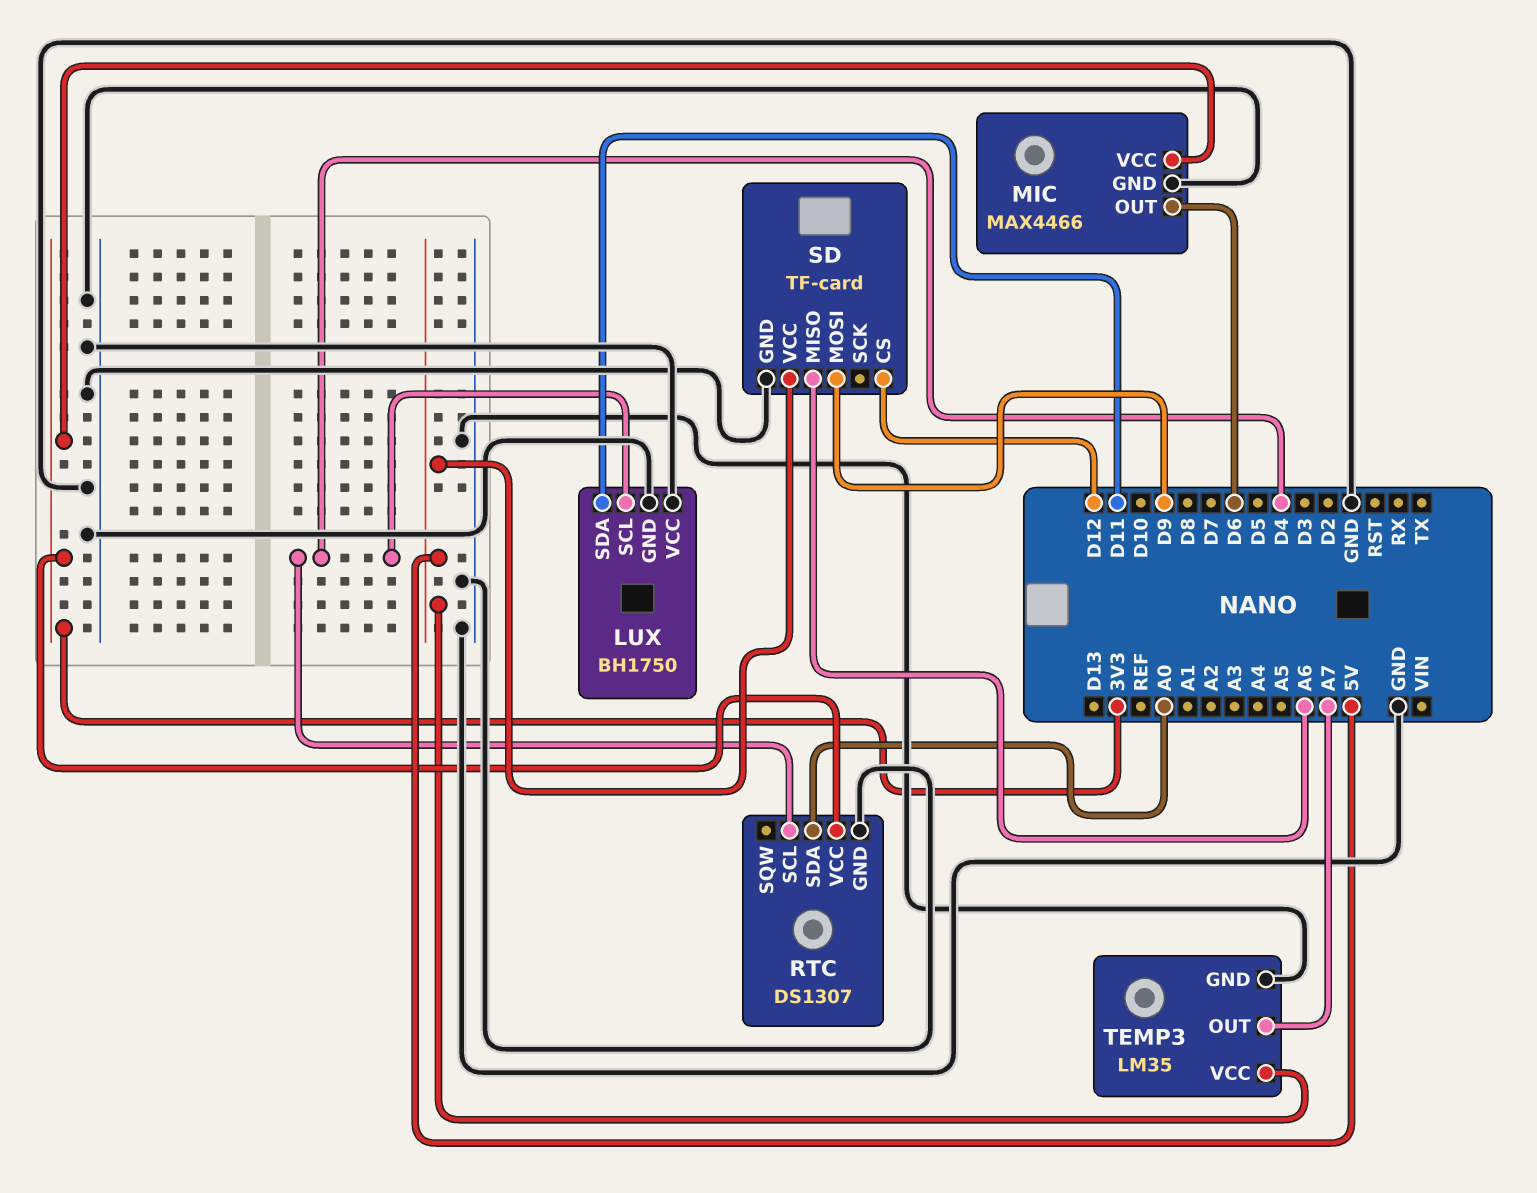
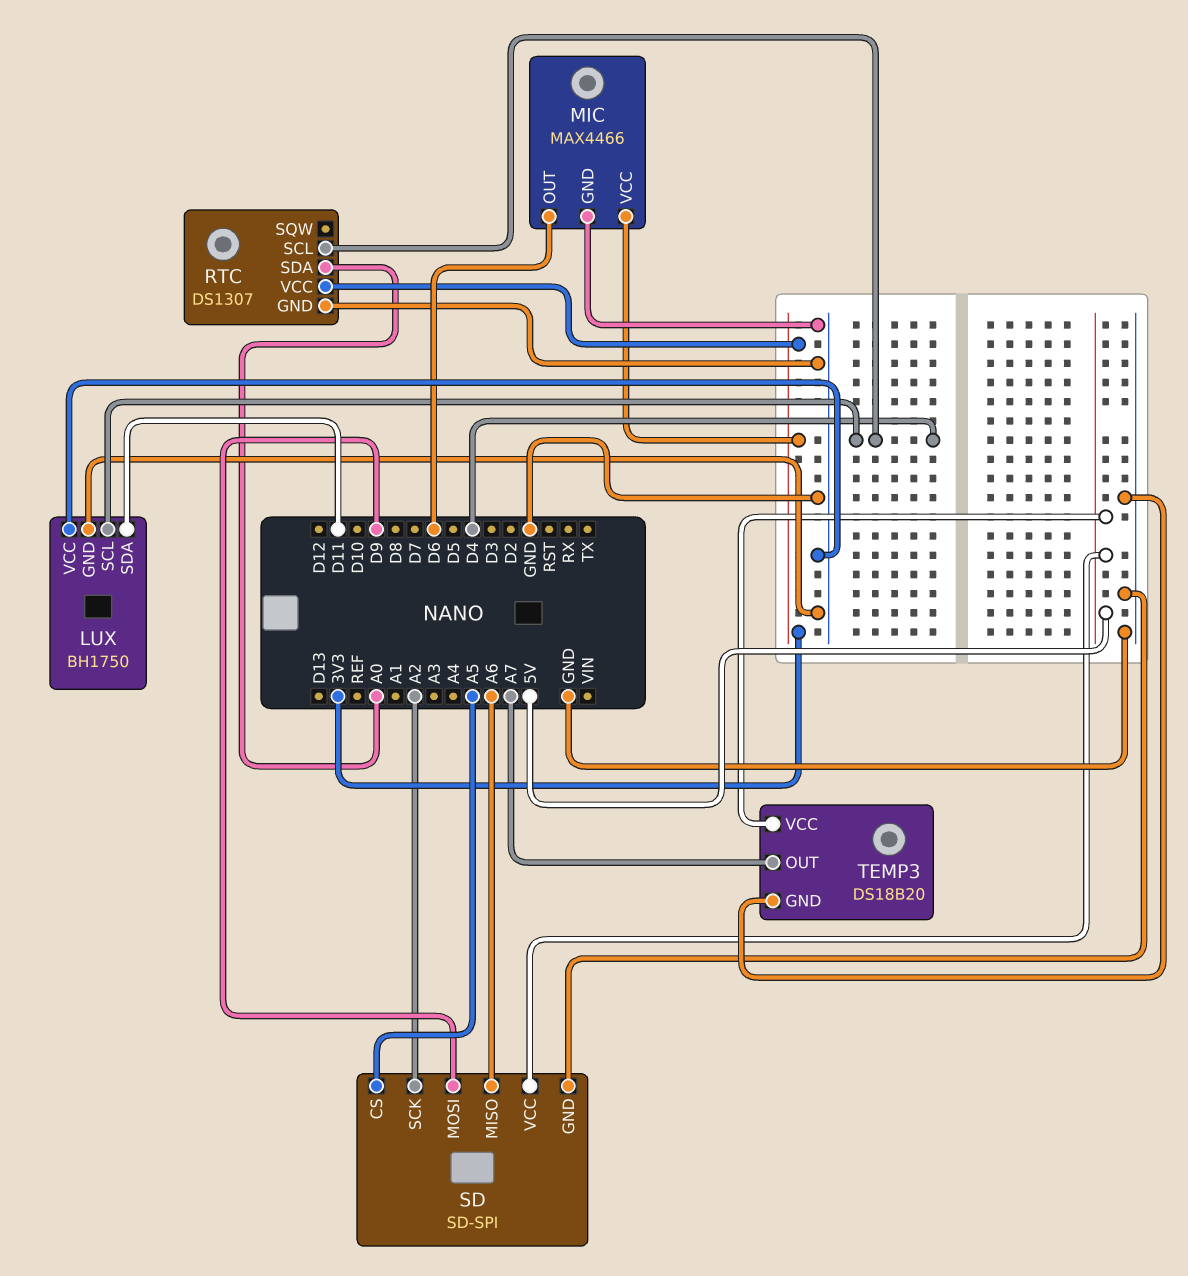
SD: TF-card -> SD-SPI
SD pin CS: D12 -> A5
SD pin SCK: none -> A2
TEMP3: LM35 -> DS18B20

